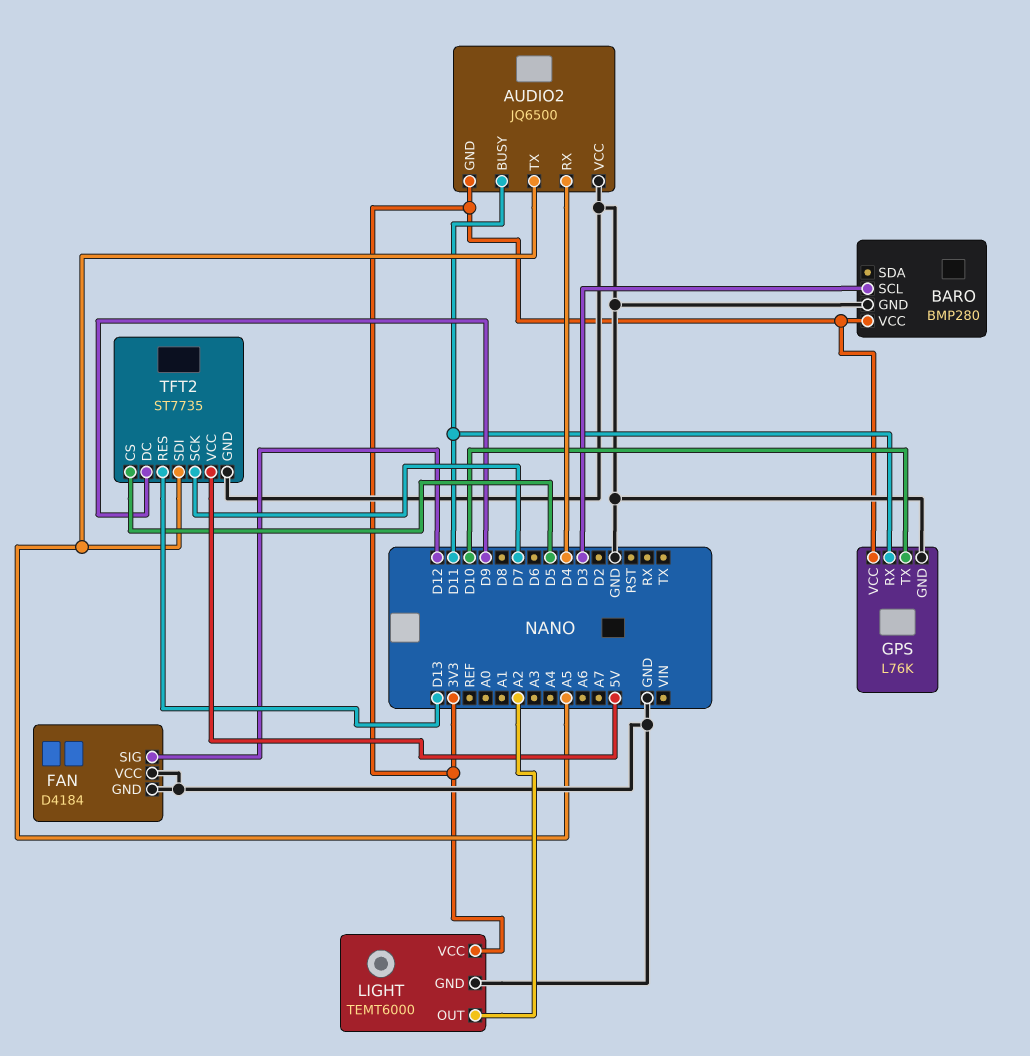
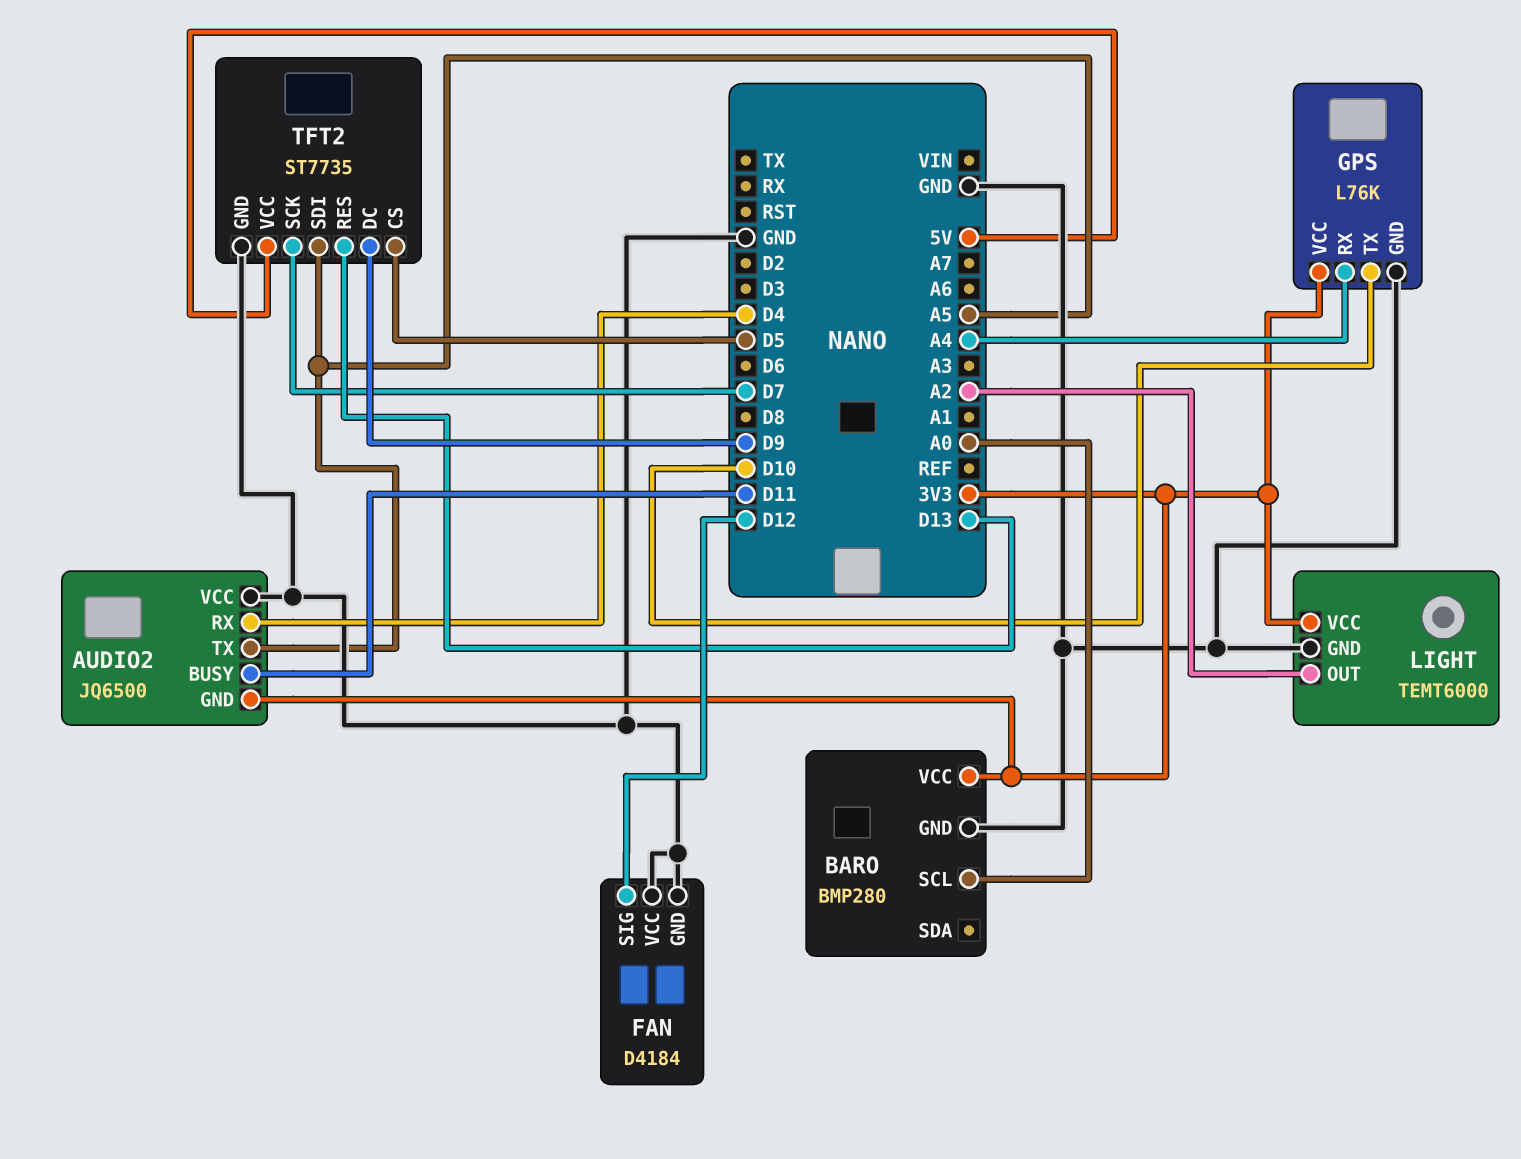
BARO pin SCL: D3 -> A0
GPS pin RX: D11 -> A4

